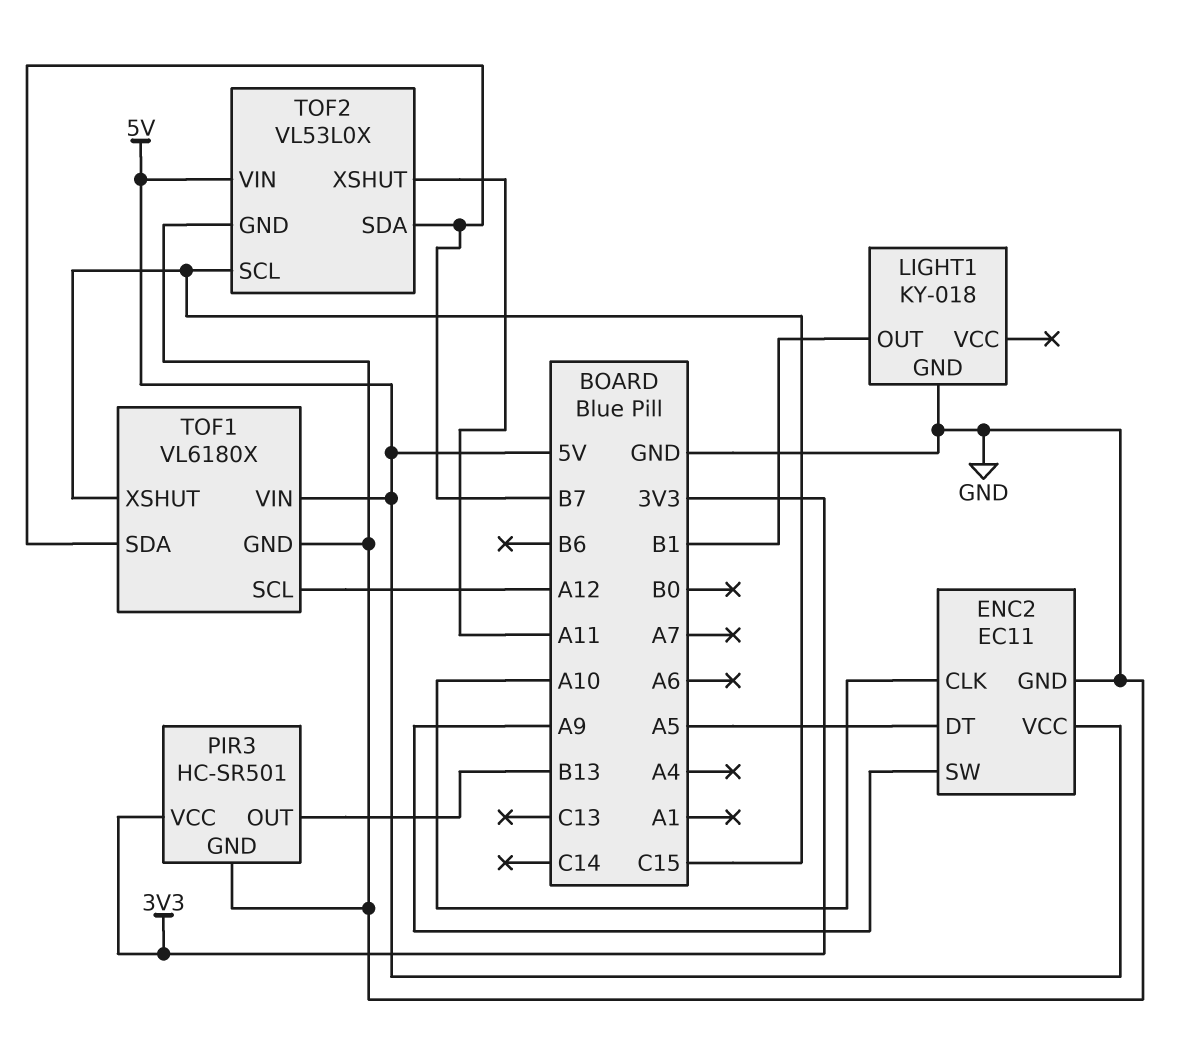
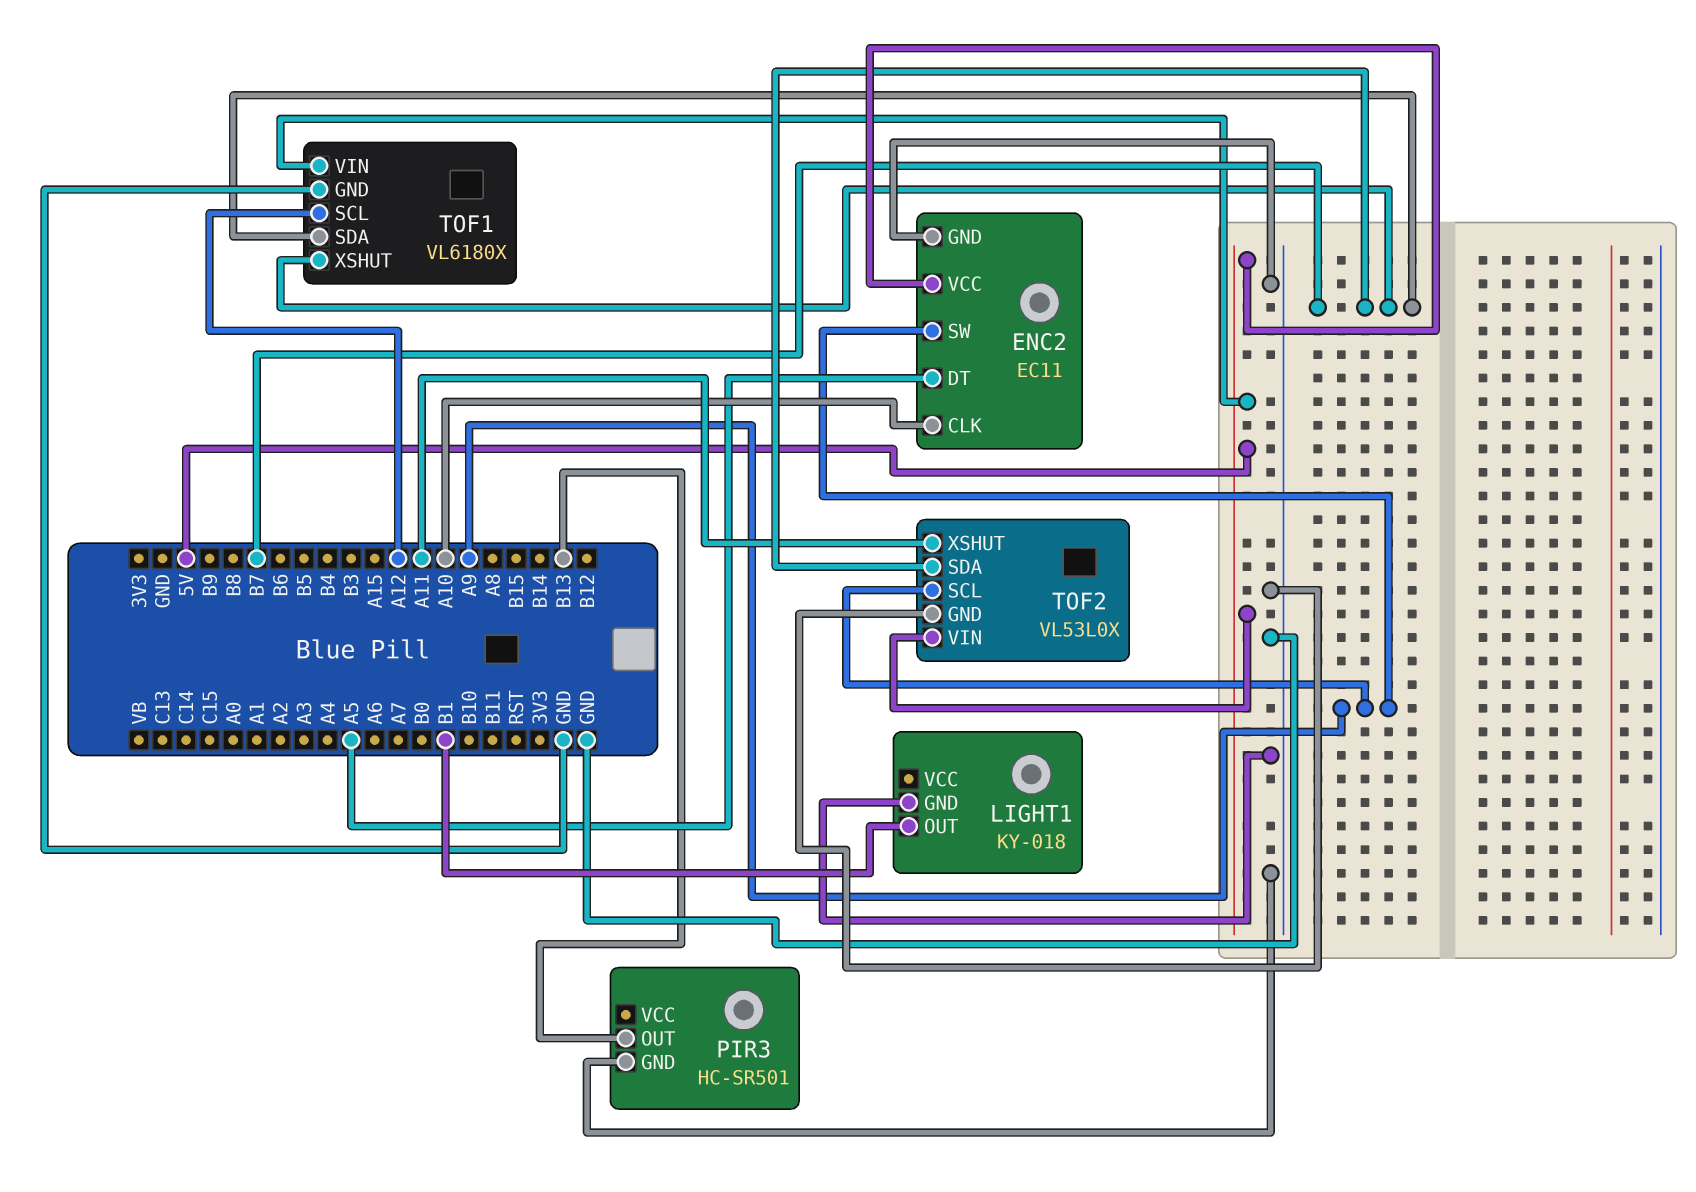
PIR3 pin VCC: 3V3 -> none
TOF1 pin XSHUT: C15 -> B7
TOF2 pin SCL: C15 -> A9

